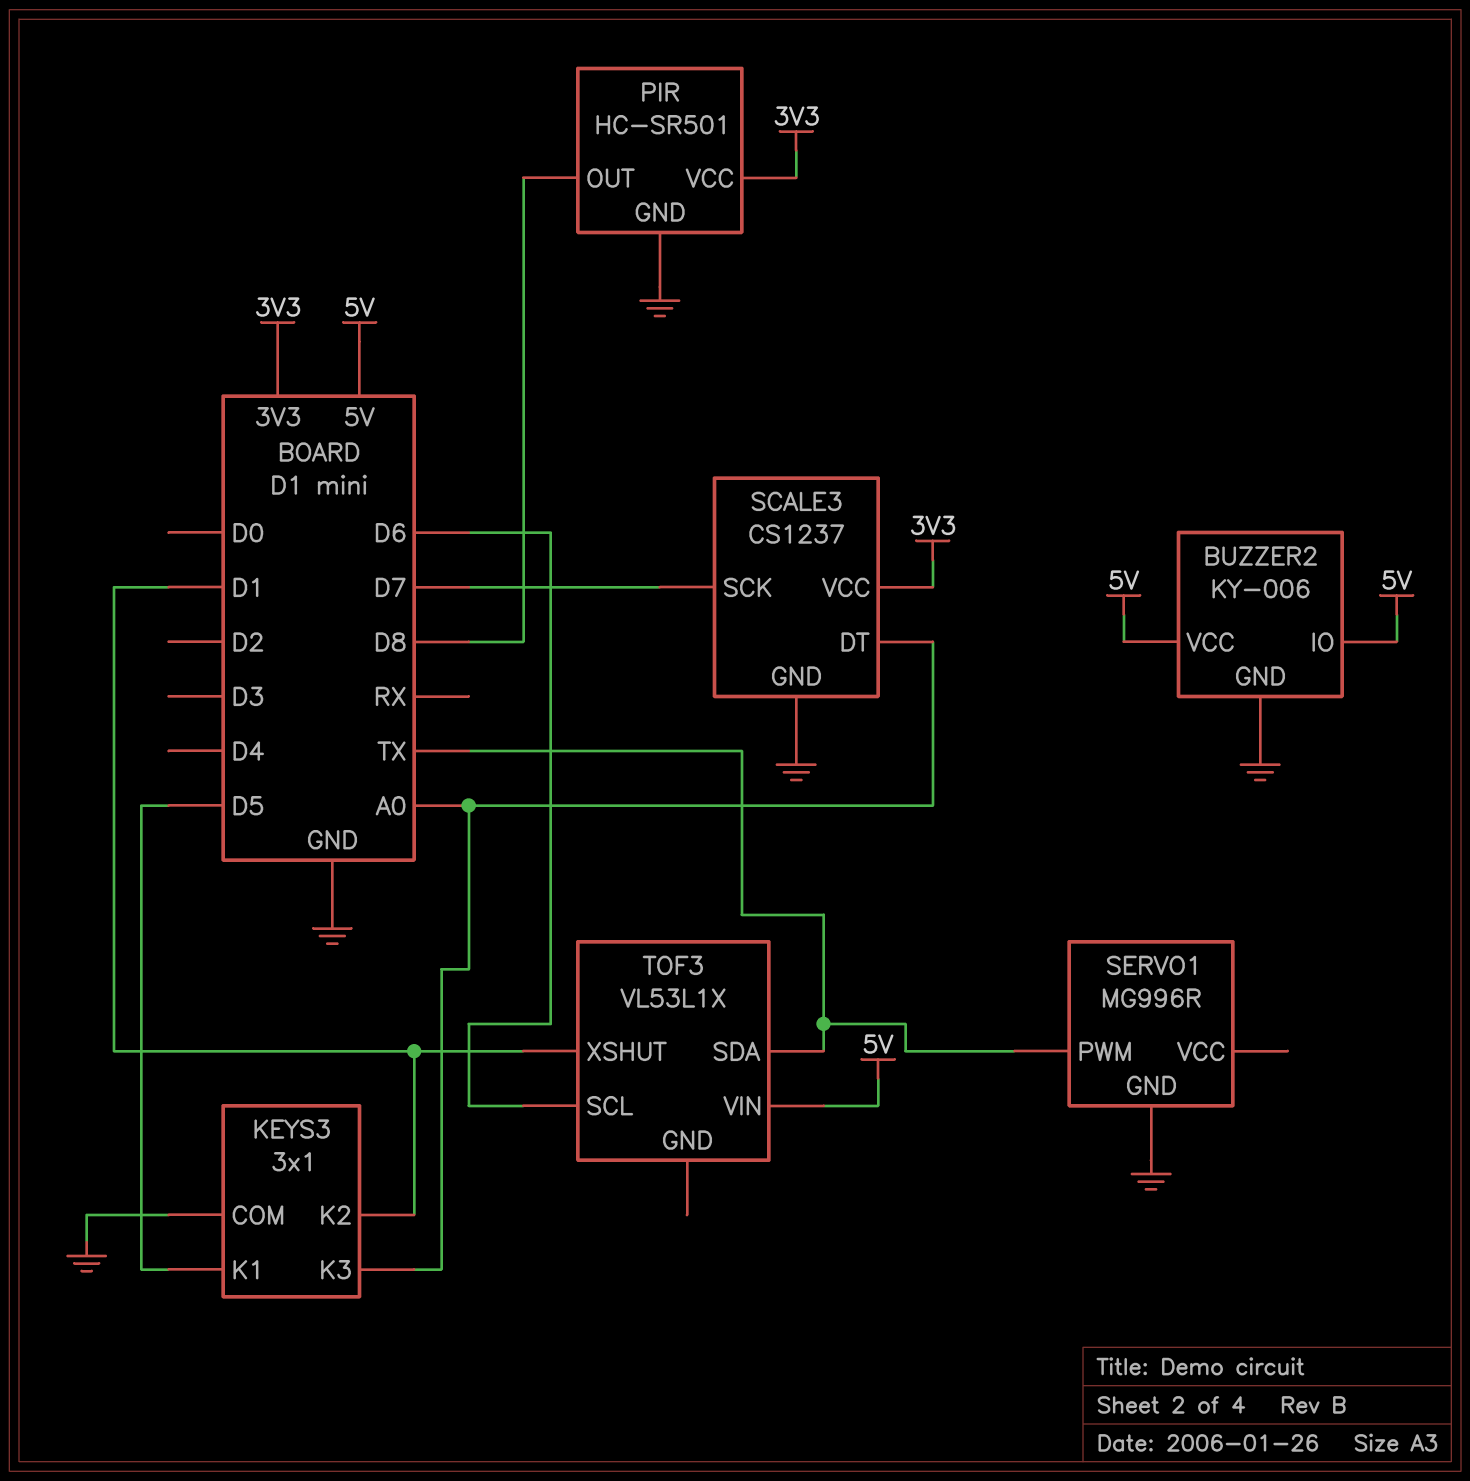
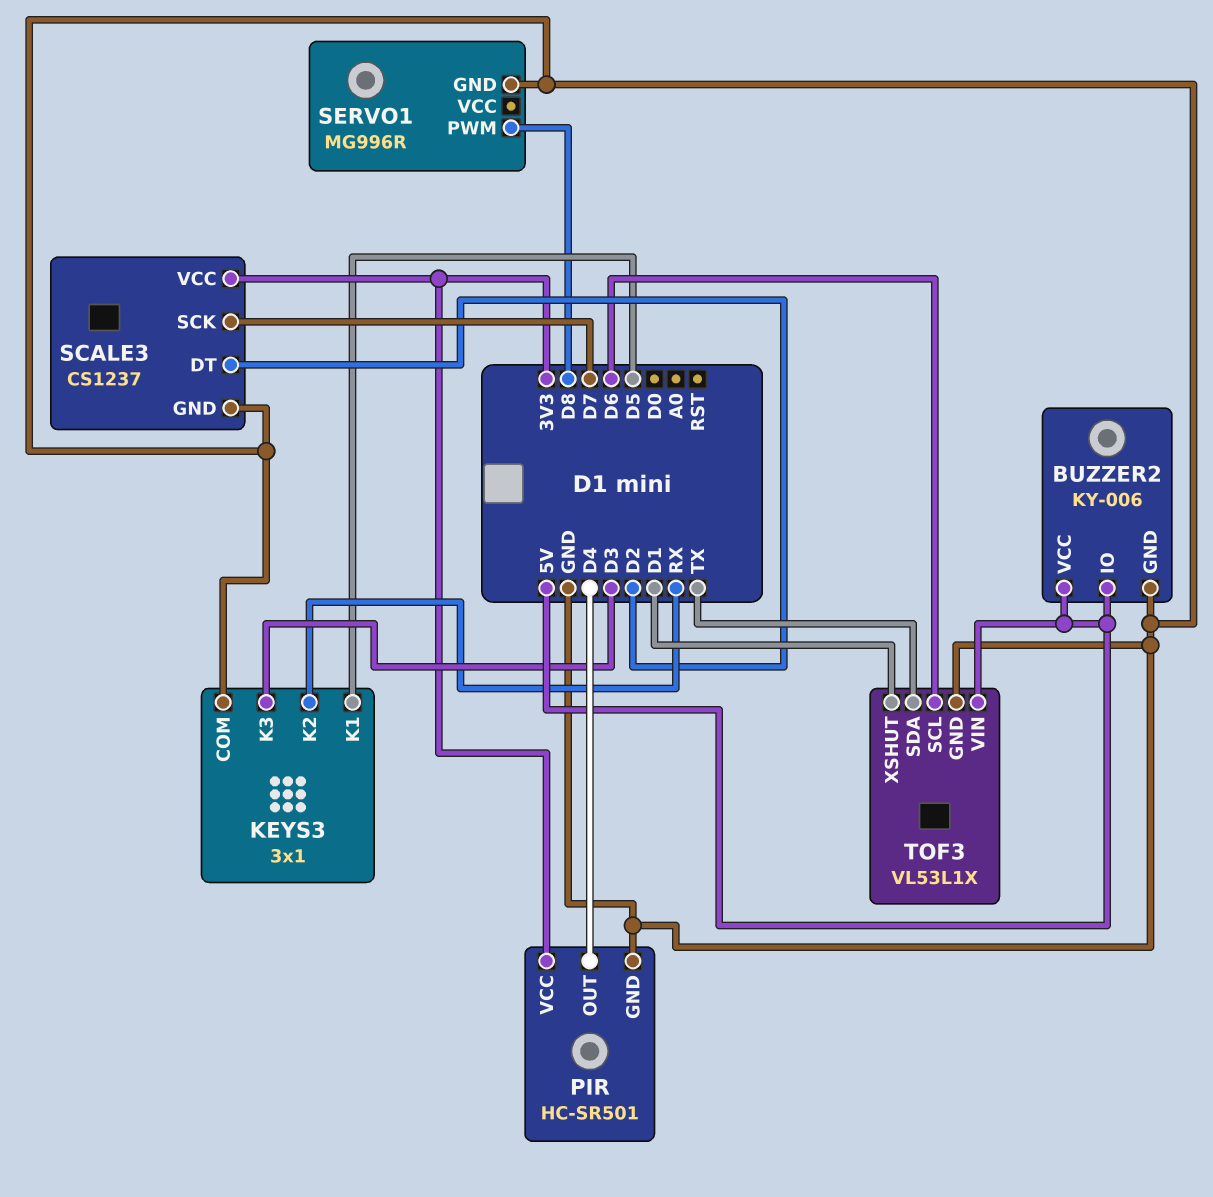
KEYS3 pin K2: D1 -> RX
KEYS3 pin K3: A0 -> D3
PIR pin OUT: D8 -> D4
SCALE3 pin DT: A0 -> D2
SERVO1 pin PWM: TX -> D8
TOF3 pin GND: none -> GND

